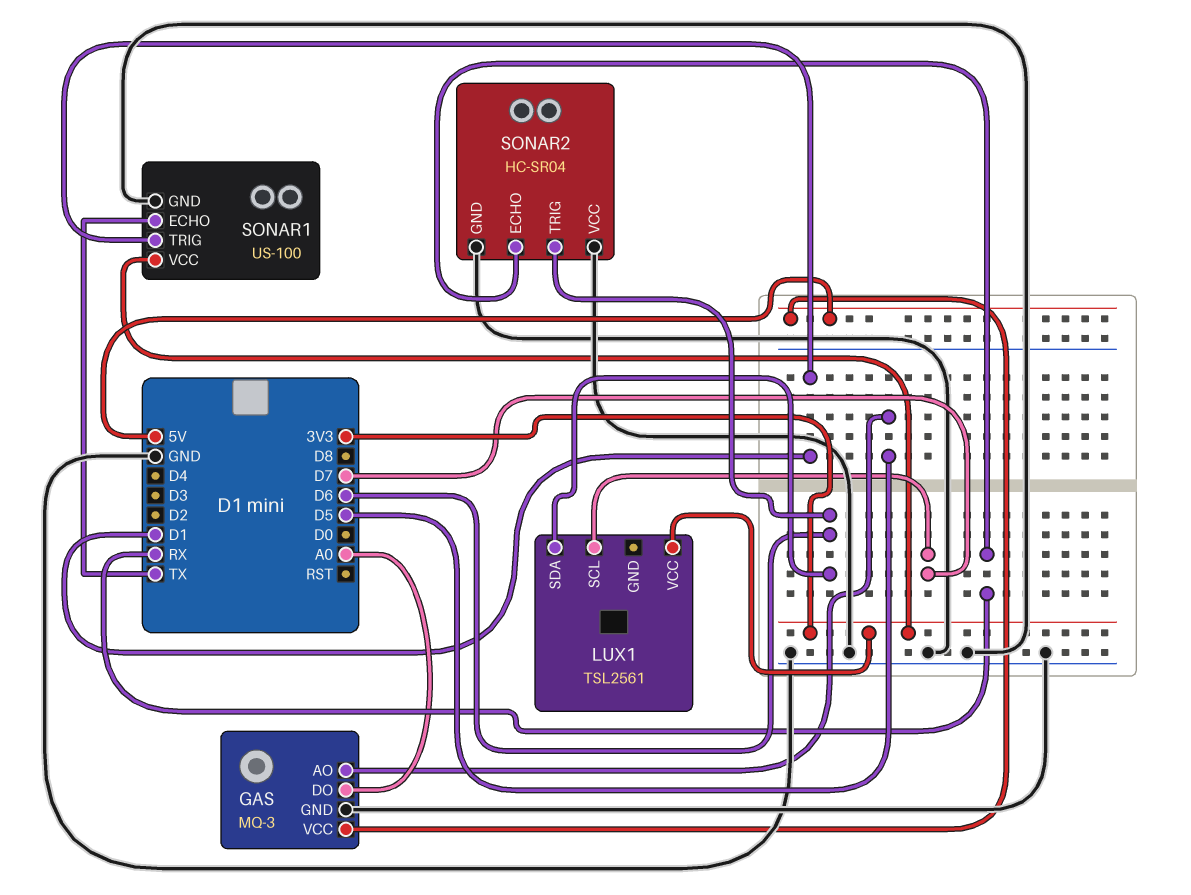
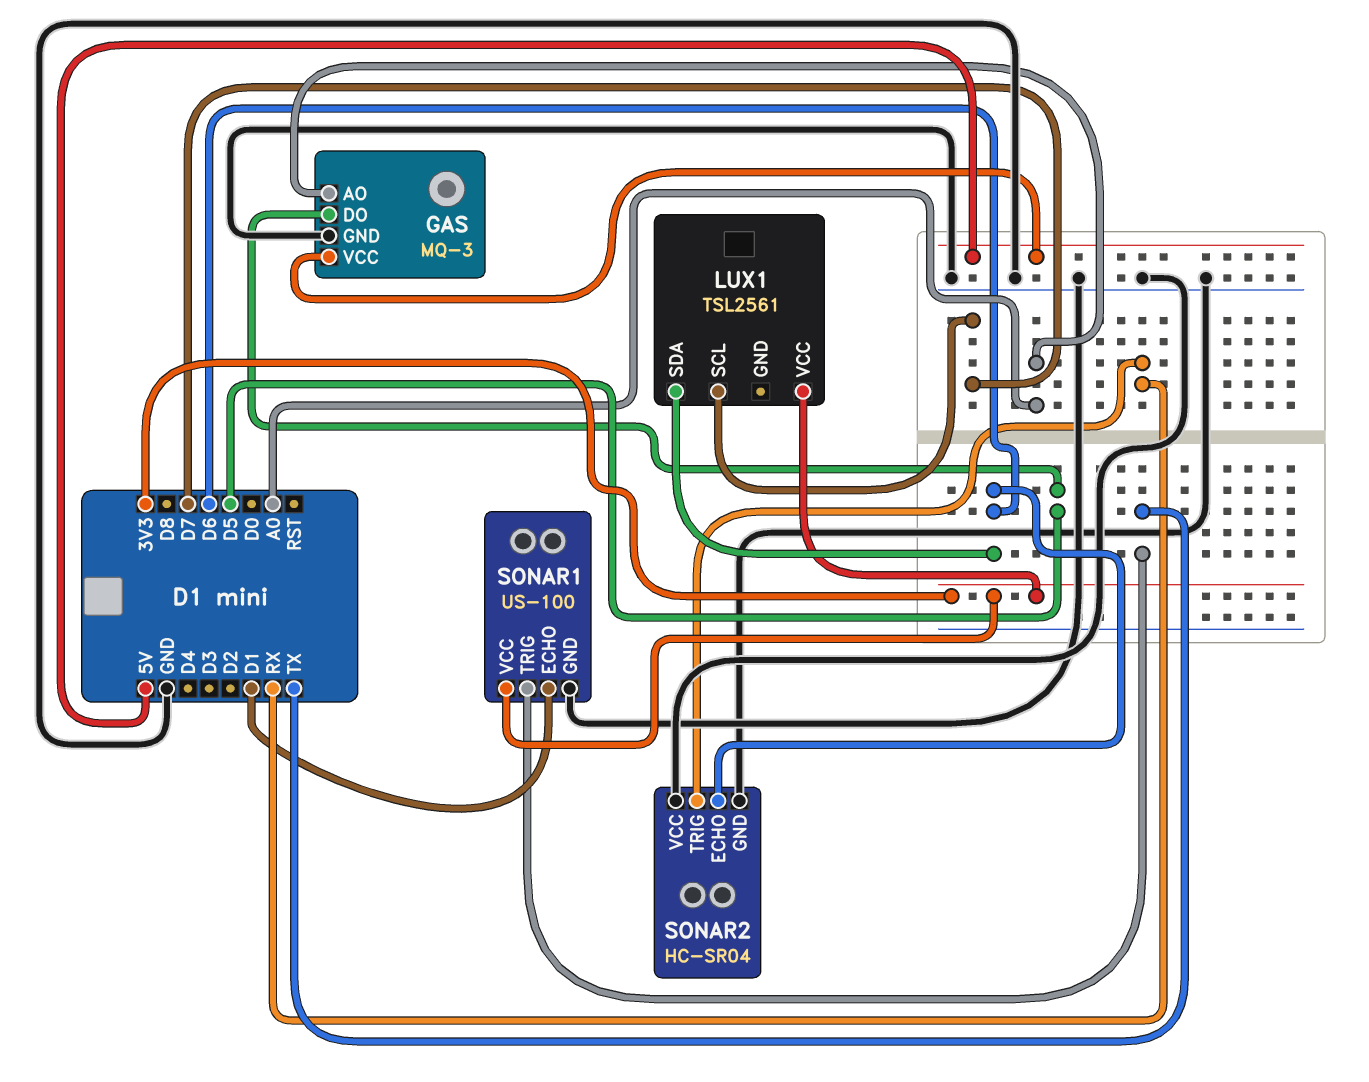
GAS pin AO: D5 -> A0
GAS pin DO: A0 -> D5
SONAR1 pin ECHO: TX -> D1
SONAR1 pin TRIG: D1 -> TX
SONAR2 pin ECHO: RX -> D6
SONAR2 pin TRIG: D6 -> RX

